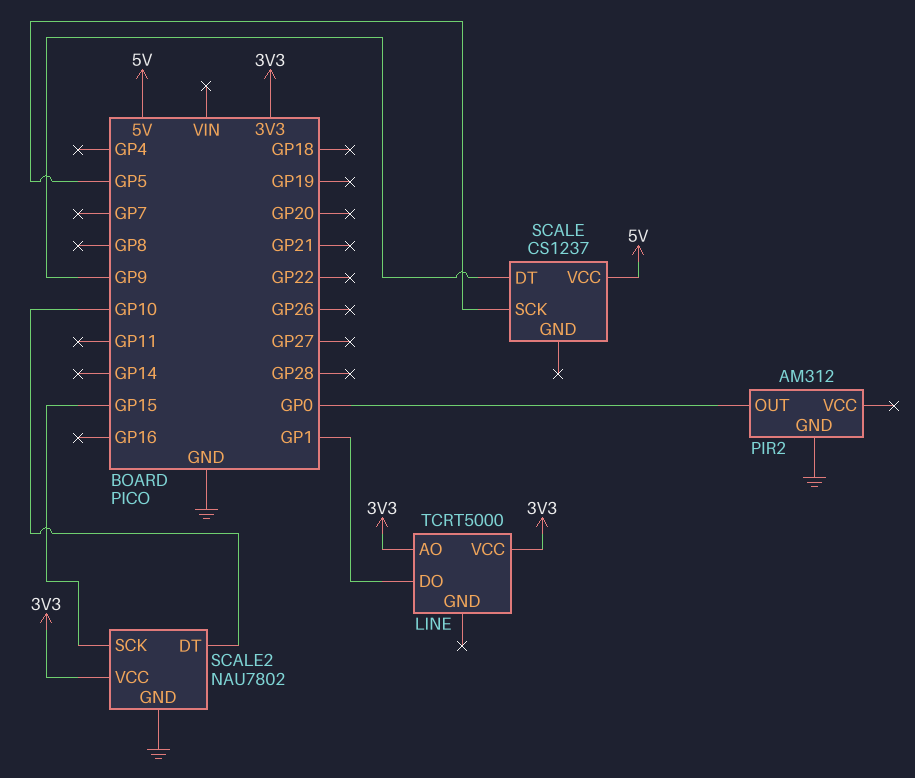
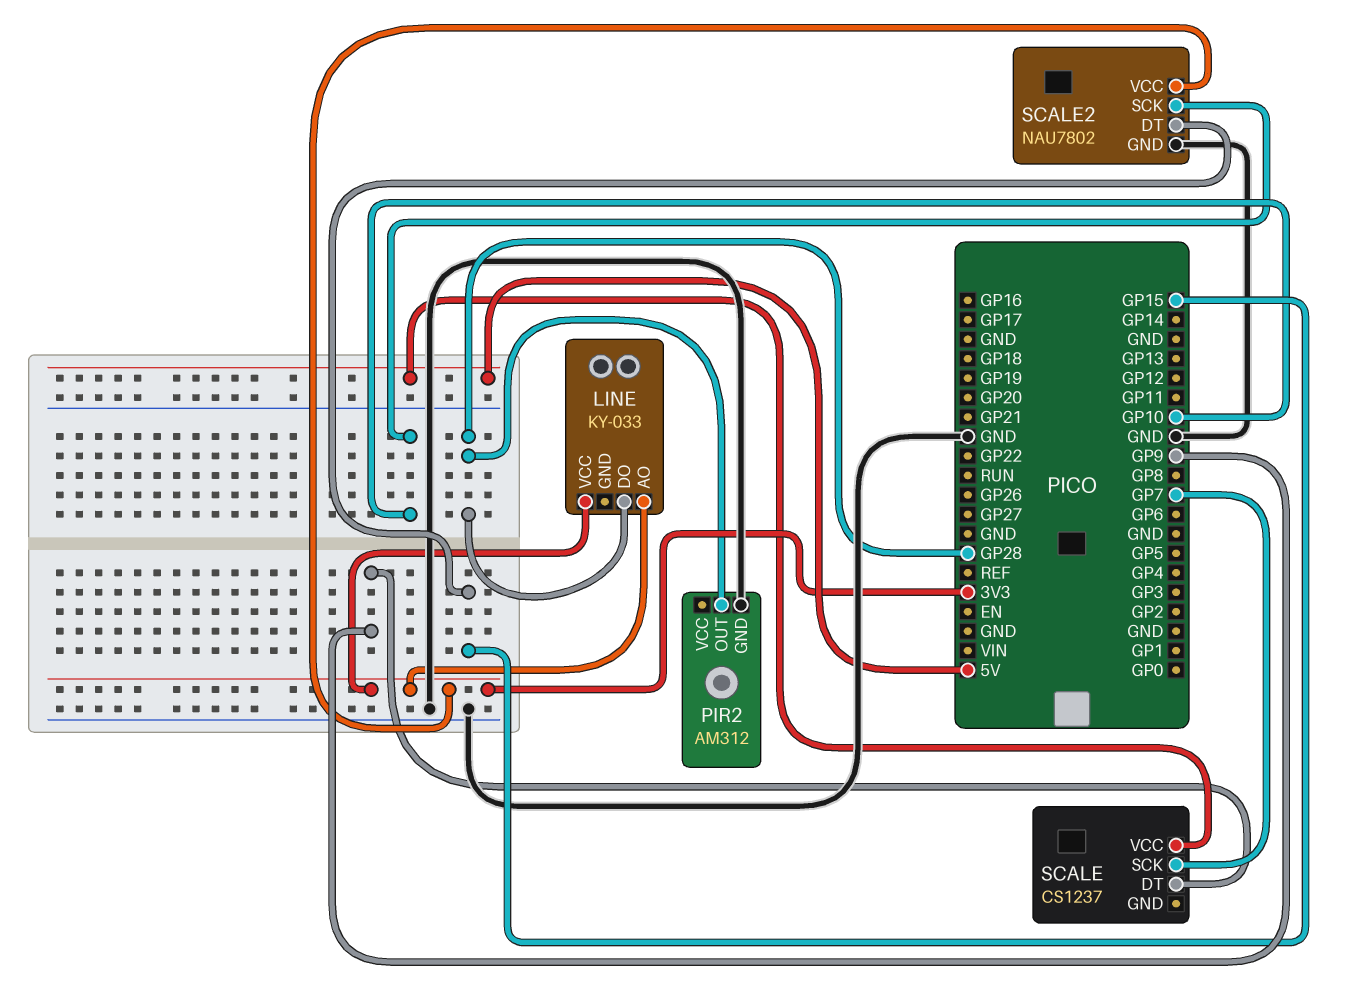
LINE: TCRT5000 -> KY-033
LINE pin DO: GP1 -> GP28
PIR2 pin OUT: GP0 -> GP28
SCALE pin SCK: GP5 -> GP7
SCALE2 pin DT: GP10 -> GP15
SCALE2 pin SCK: GP15 -> GP10

